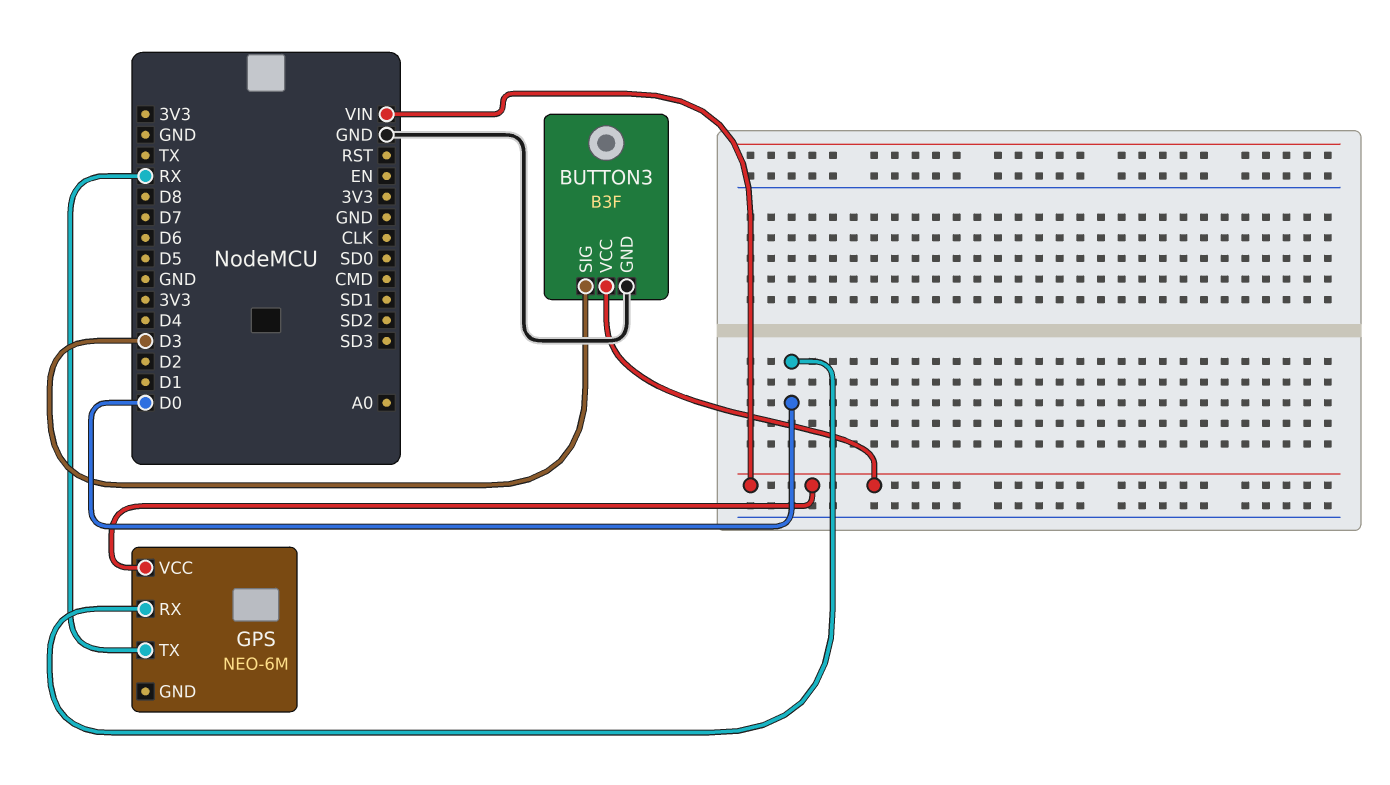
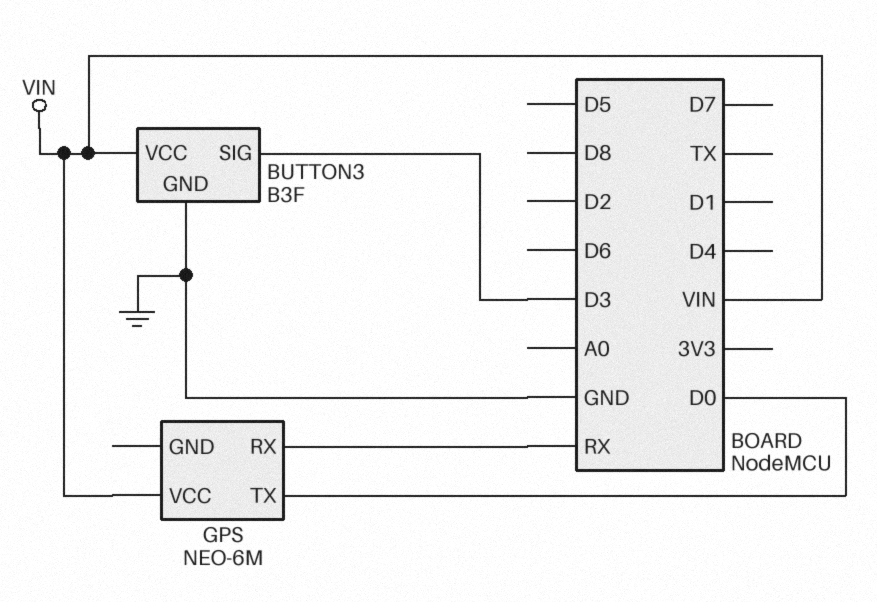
GPS pin RX: D0 -> RX
GPS pin TX: RX -> D0

